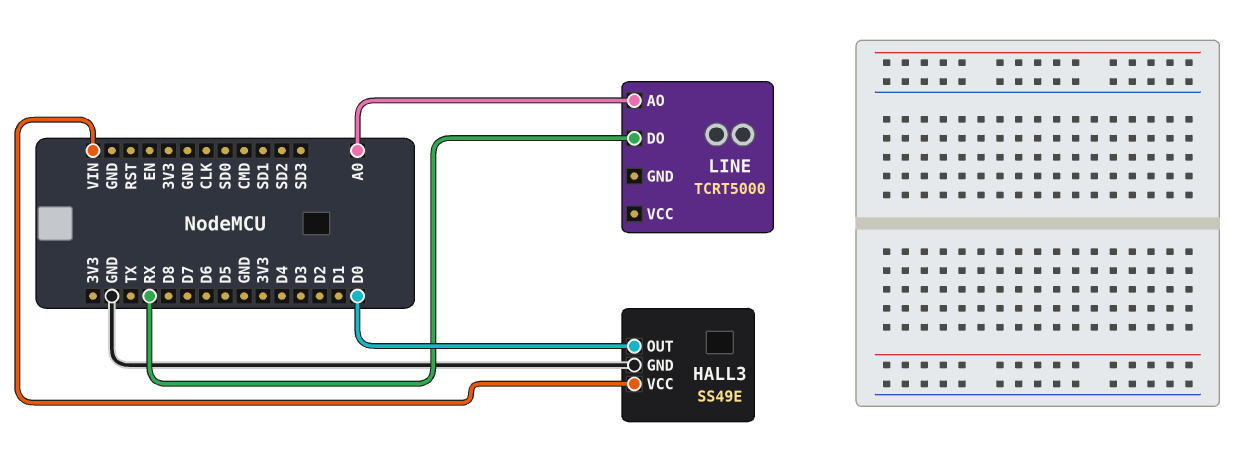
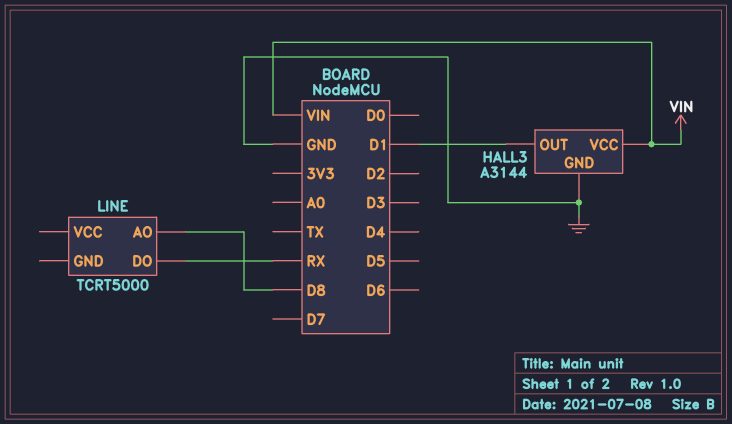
HALL3: SS49E -> A3144
HALL3 pin OUT: D0 -> D1
LINE pin AO: A0 -> D8

